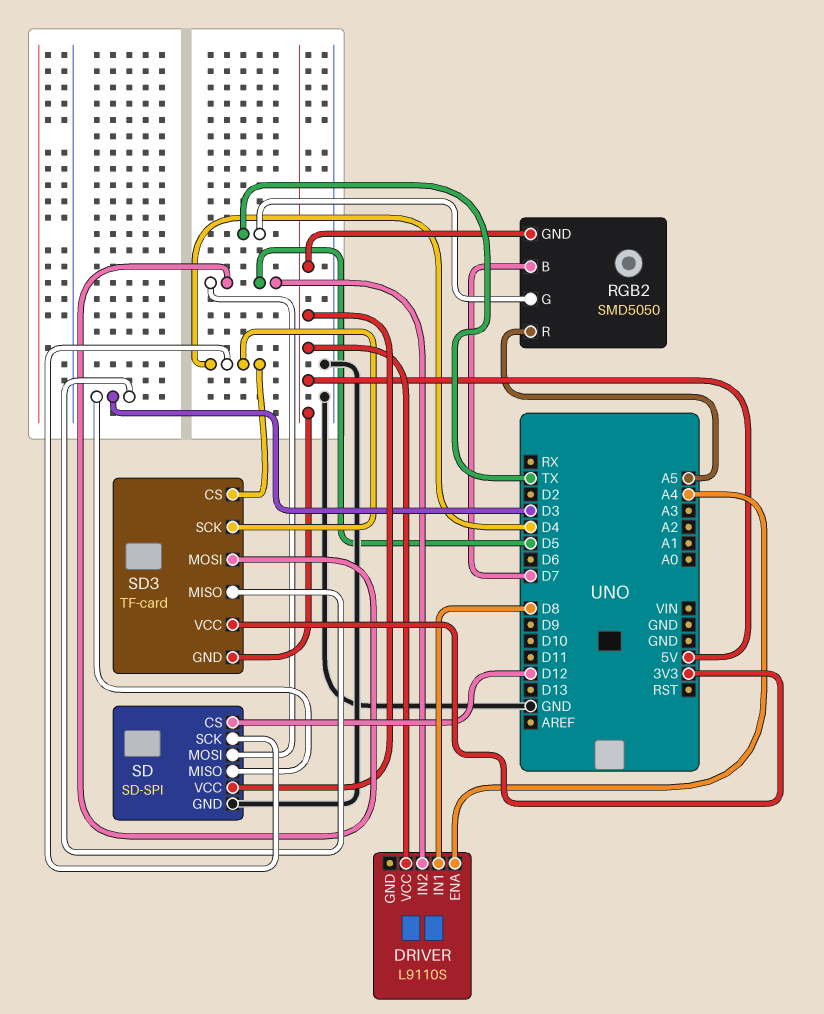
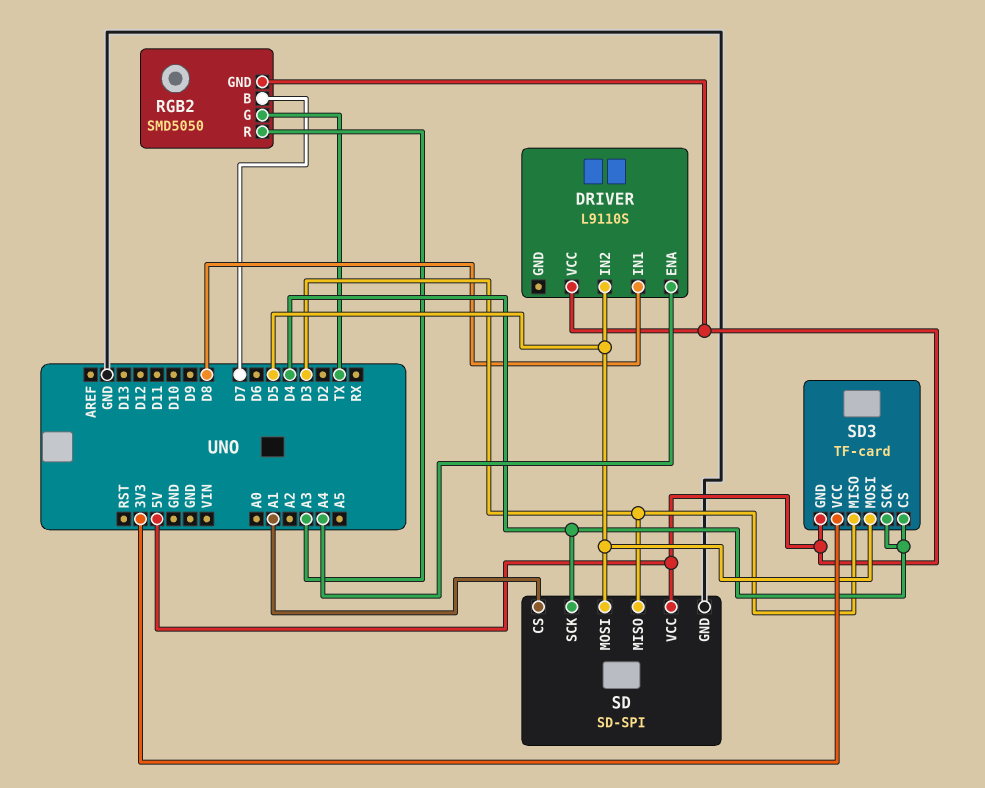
RGB2 pin R: A5 -> A3
SD pin CS: D12 -> A1

